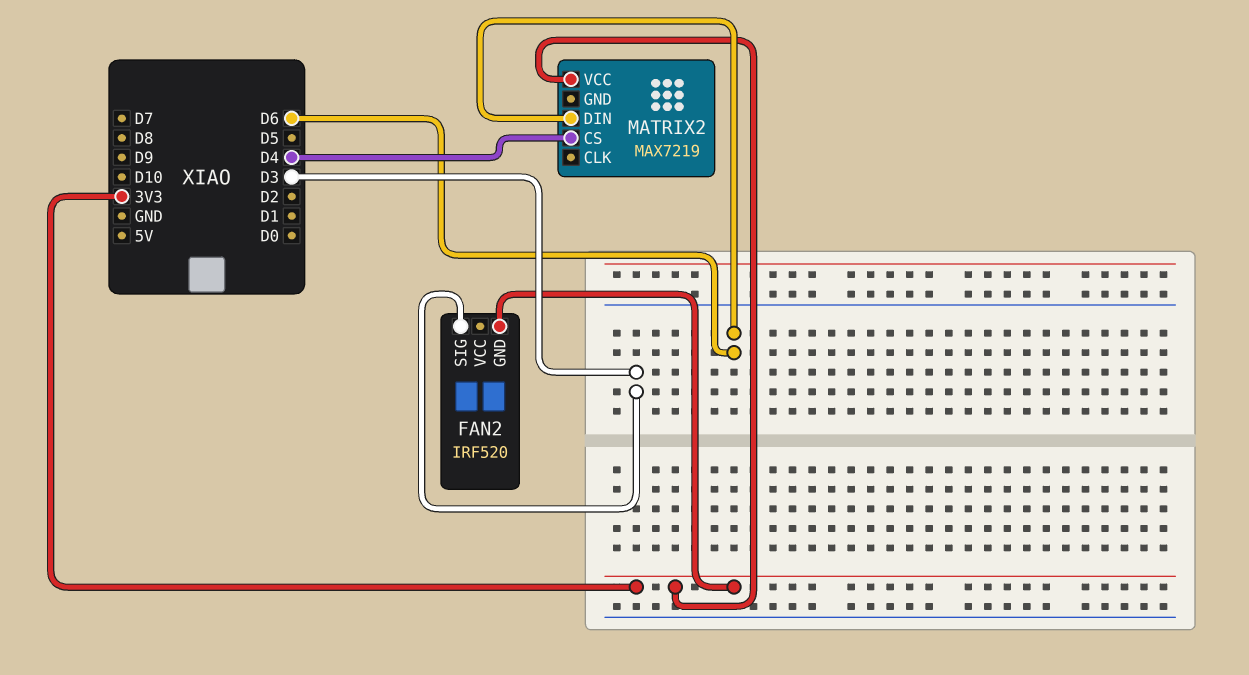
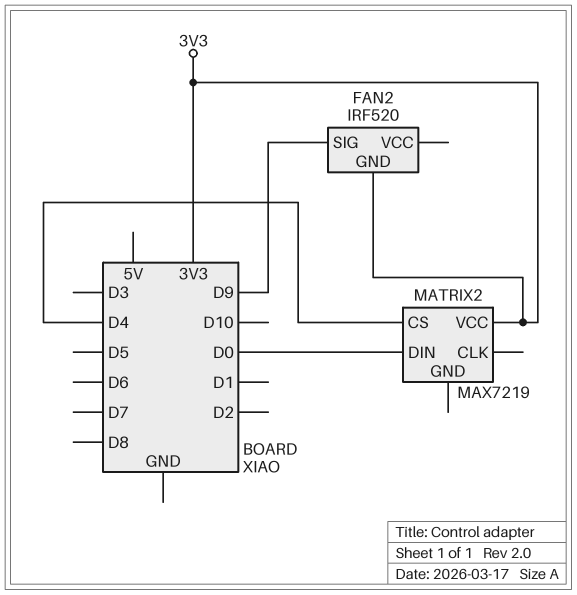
FAN2 pin SIG: D3 -> D9
MATRIX2 pin DIN: D6 -> D0

